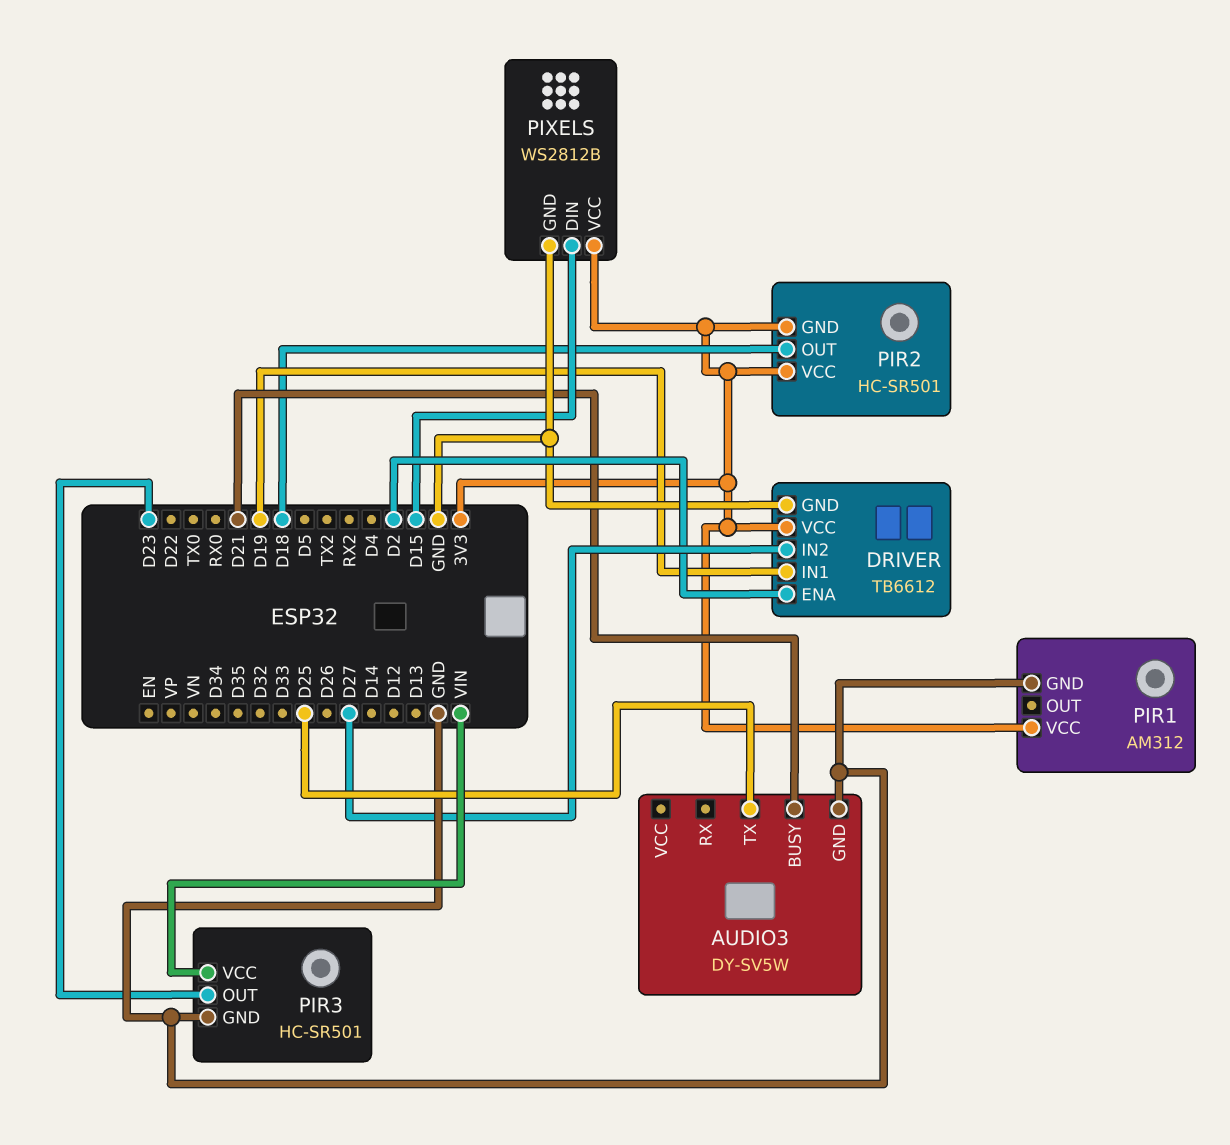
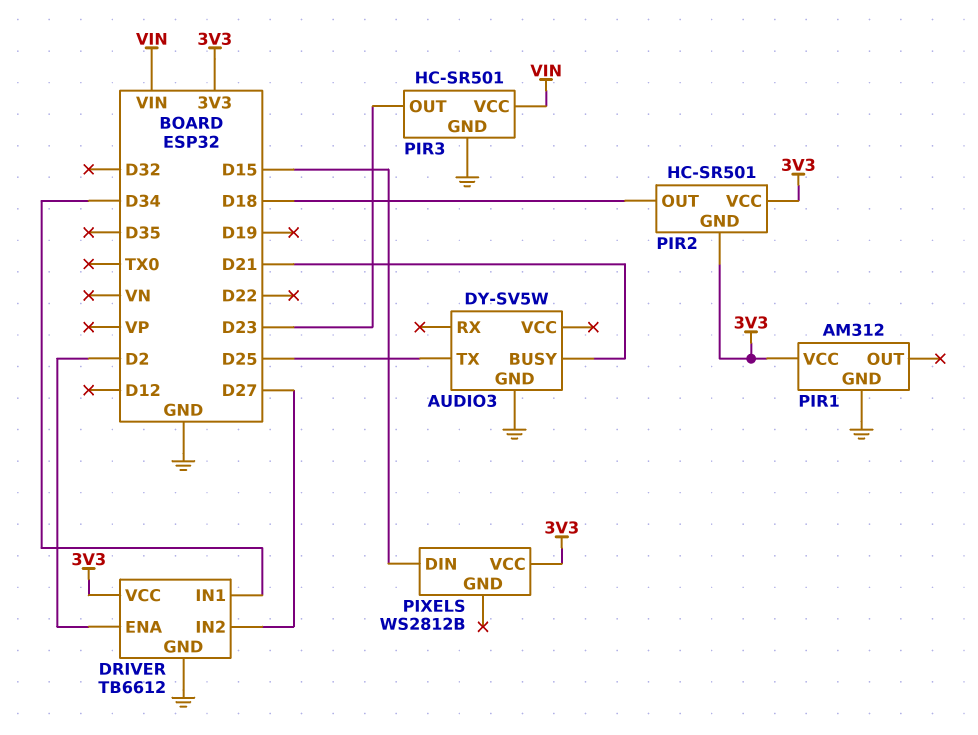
DRIVER pin IN1: D19 -> D34
PIXELS pin GND: GND -> none

